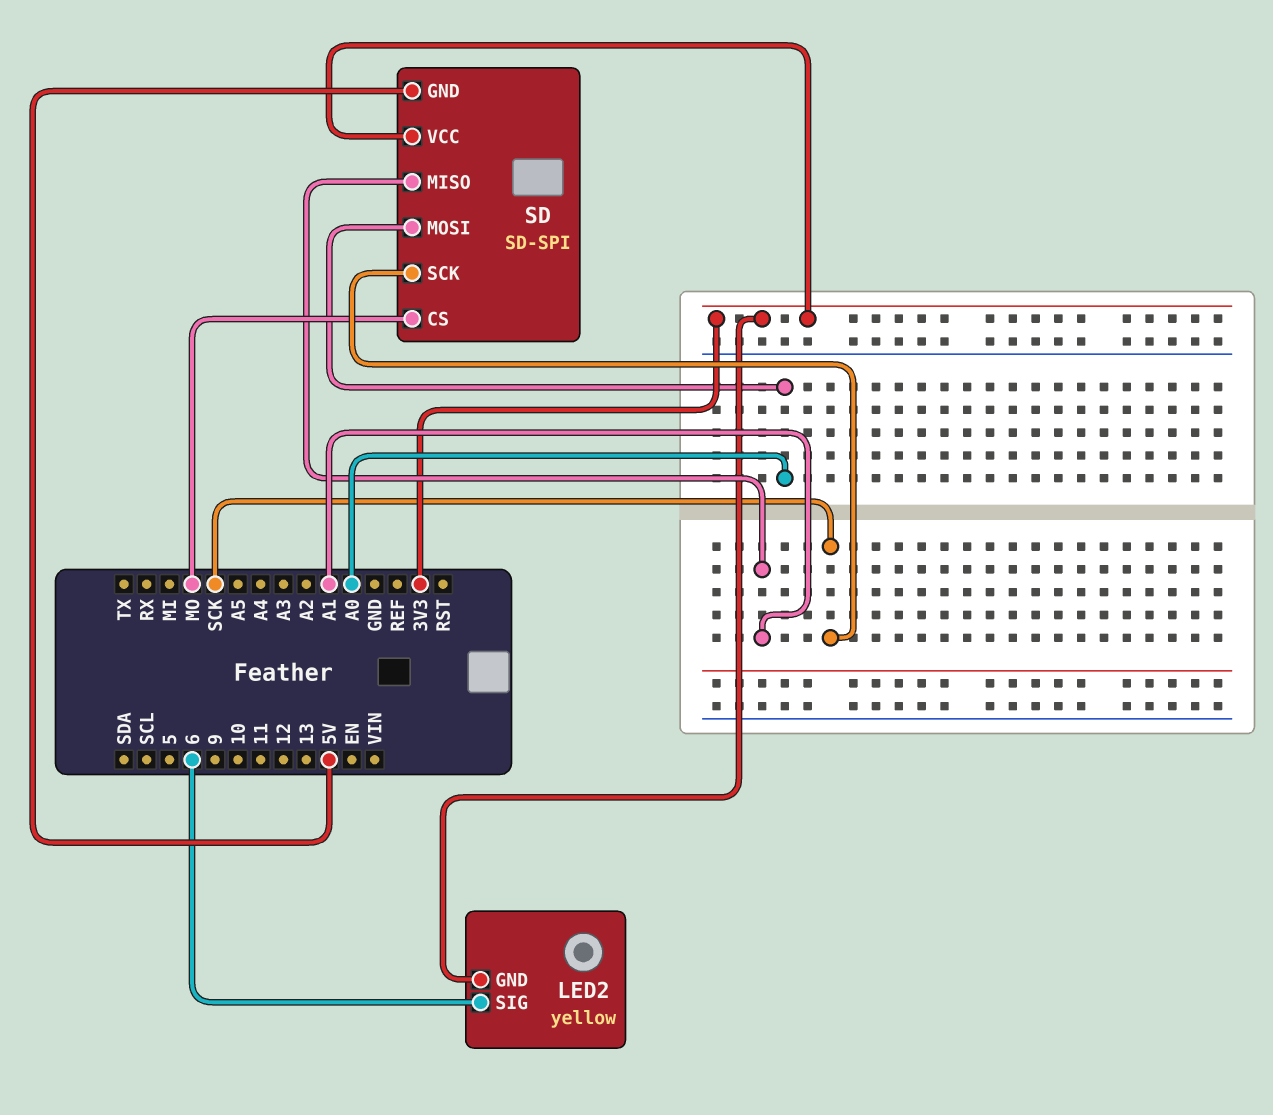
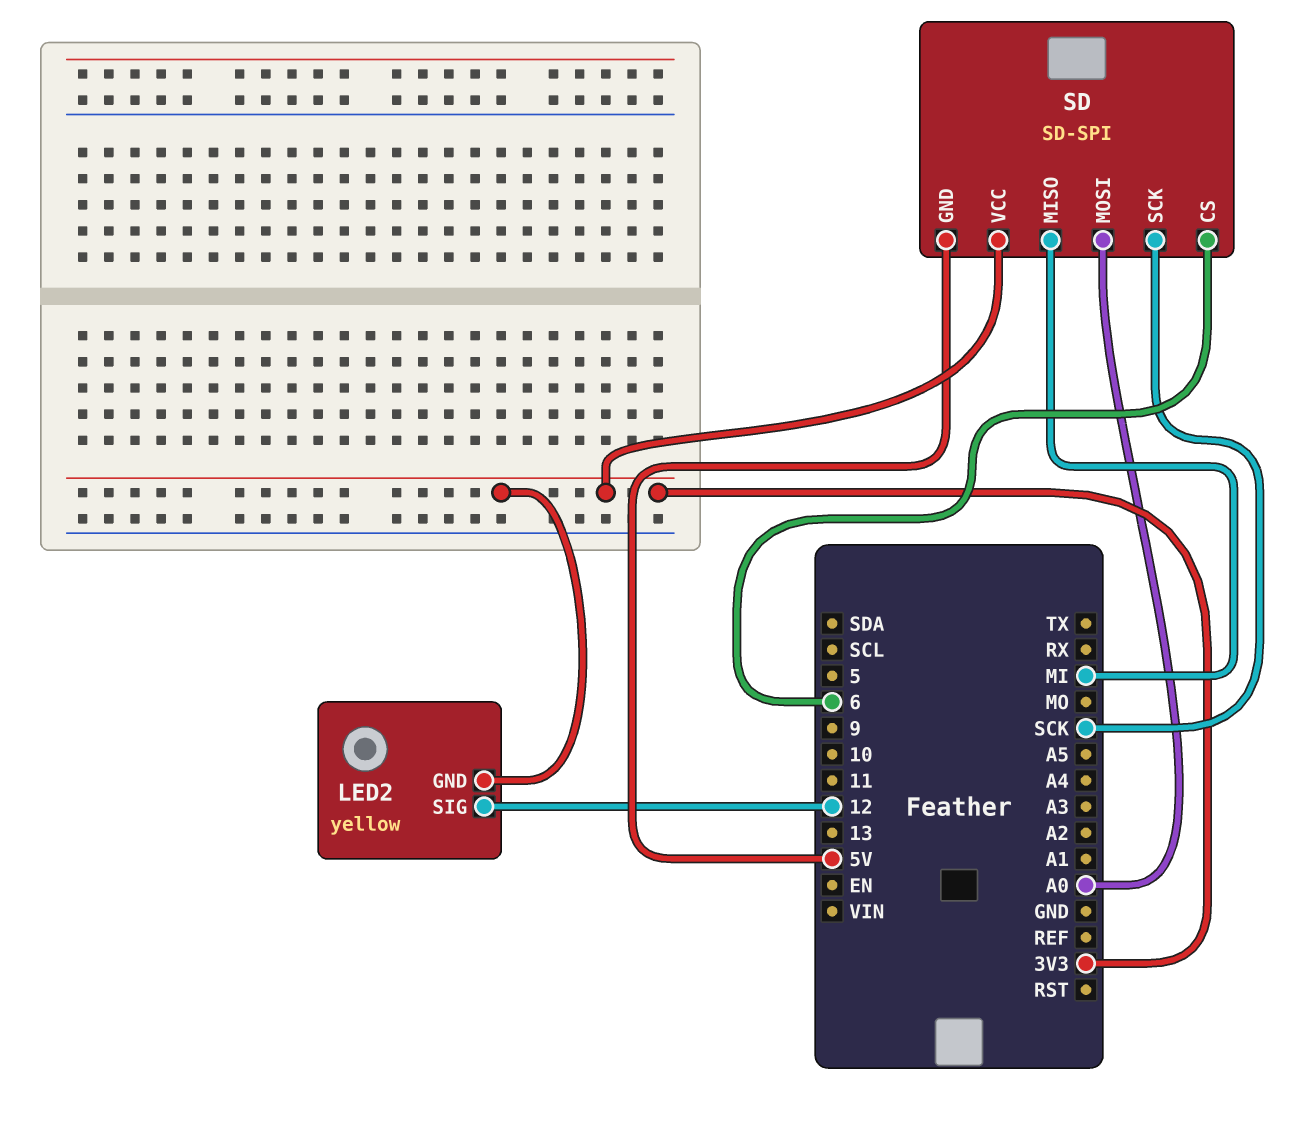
LED2 pin SIG: 6 -> 12
SD pin CS: MO -> 6
SD pin MISO: A1 -> MI

